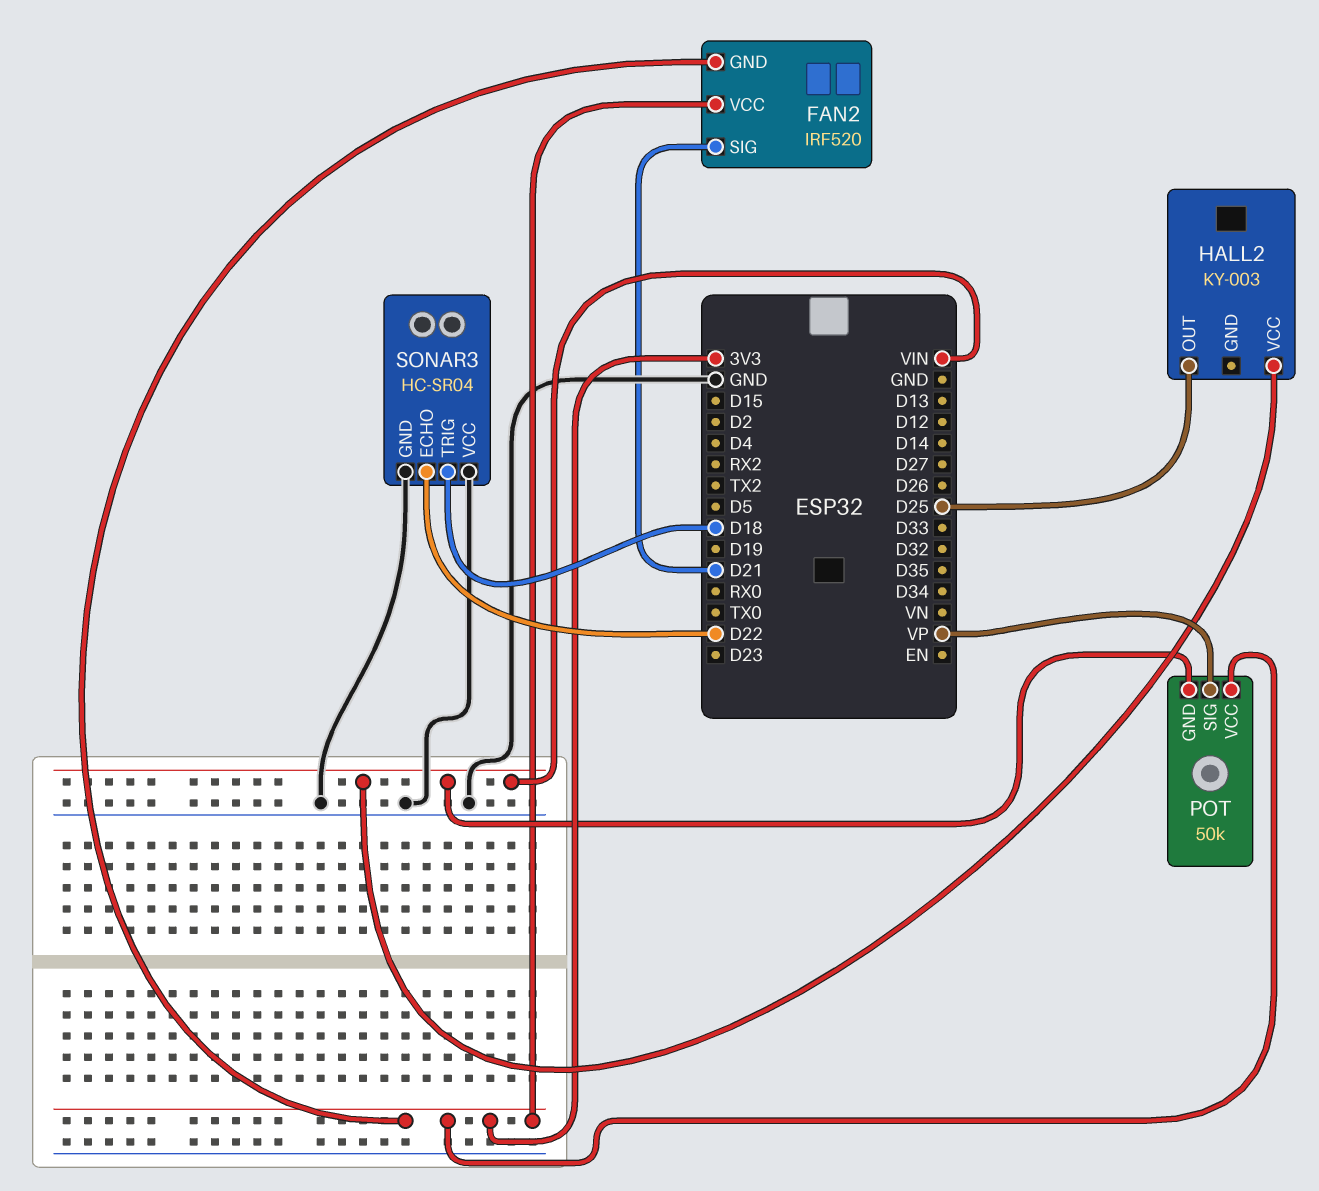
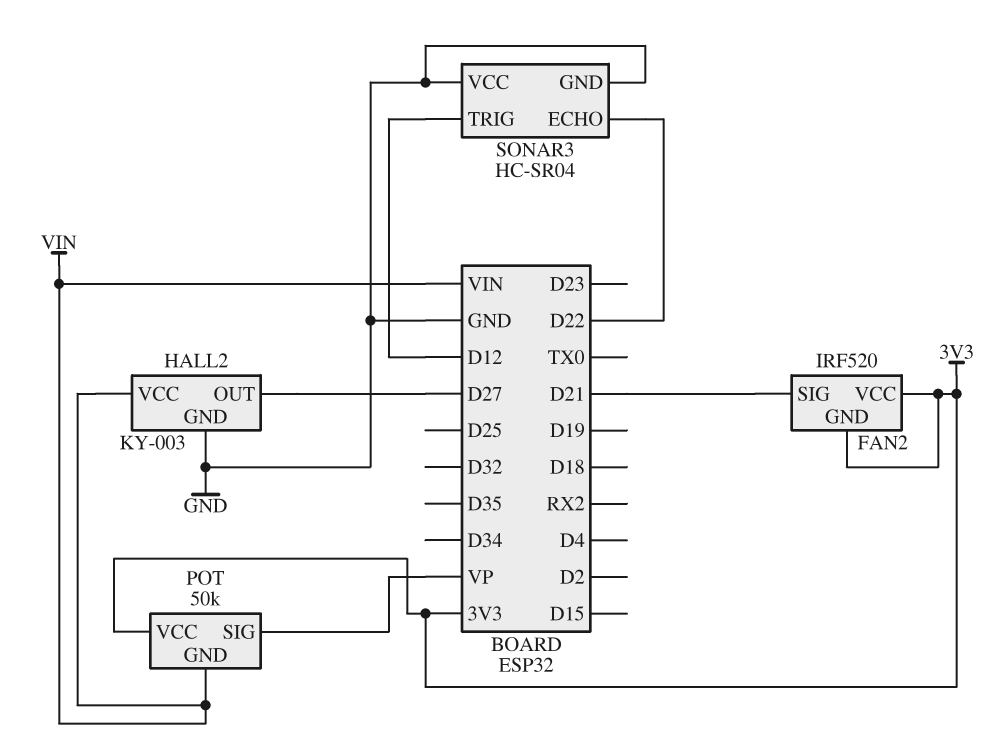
HALL2 pin GND: none -> GND
HALL2 pin OUT: D25 -> D27
SONAR3 pin TRIG: D18 -> D12

